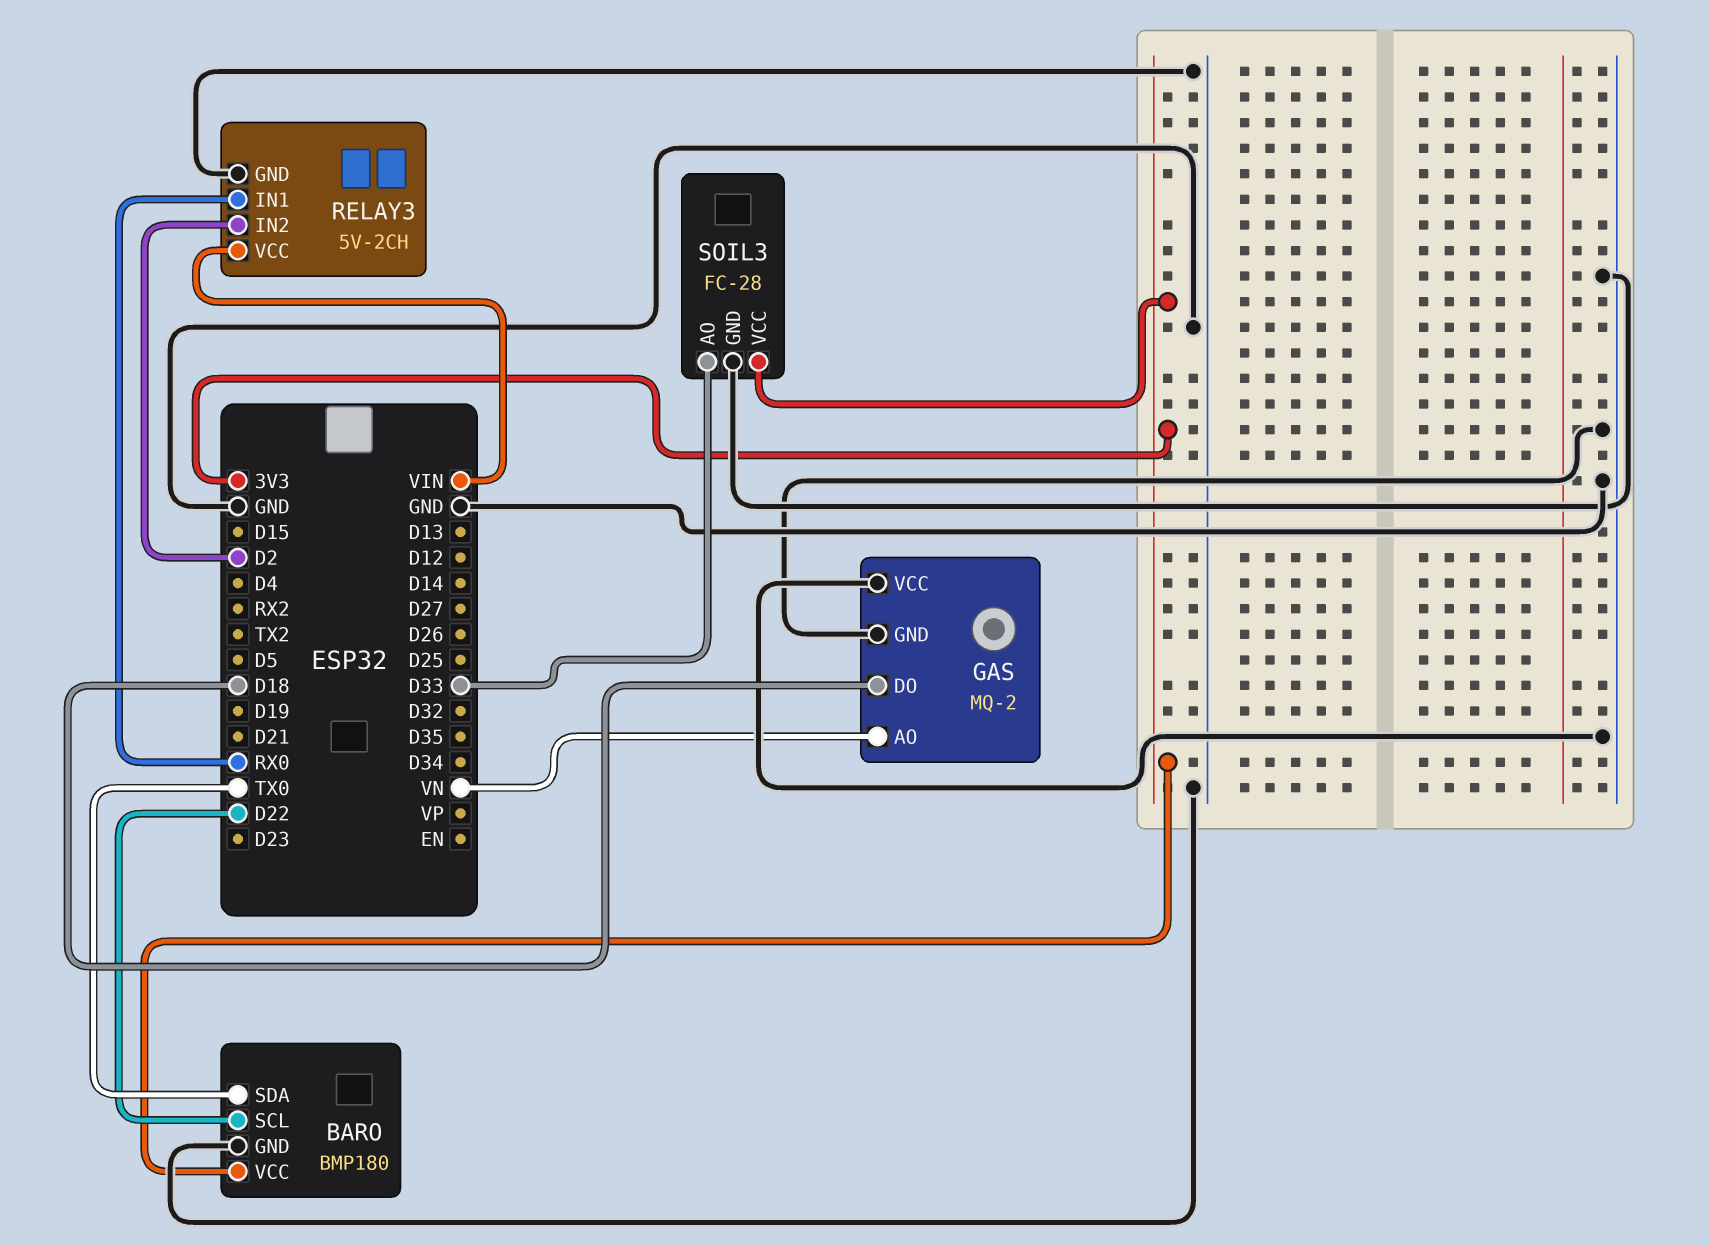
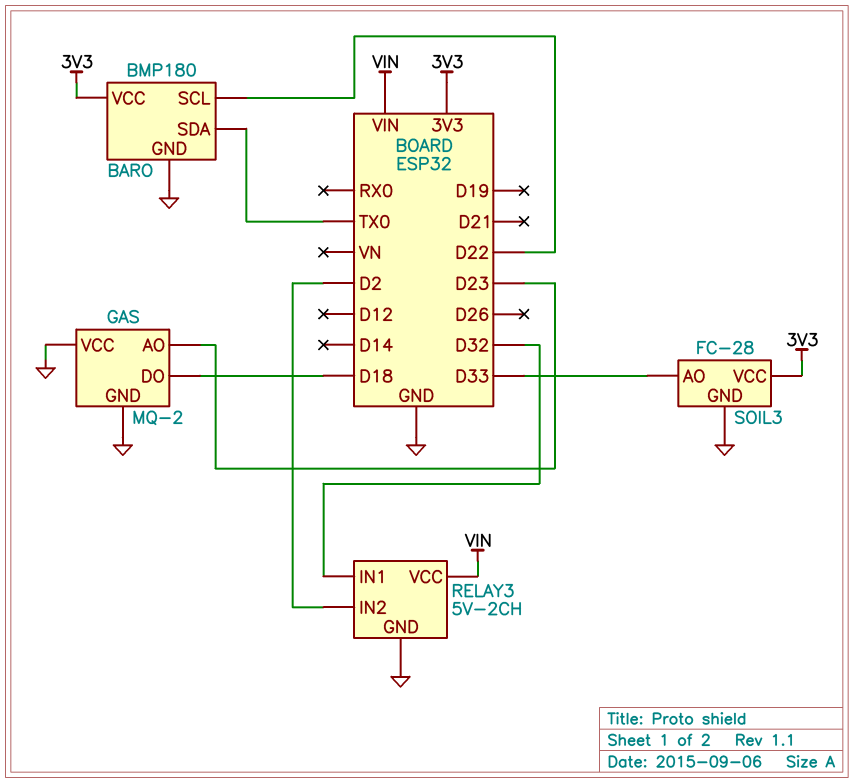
GAS pin AO: VN -> D23
RELAY3 pin IN1: RX0 -> D32

